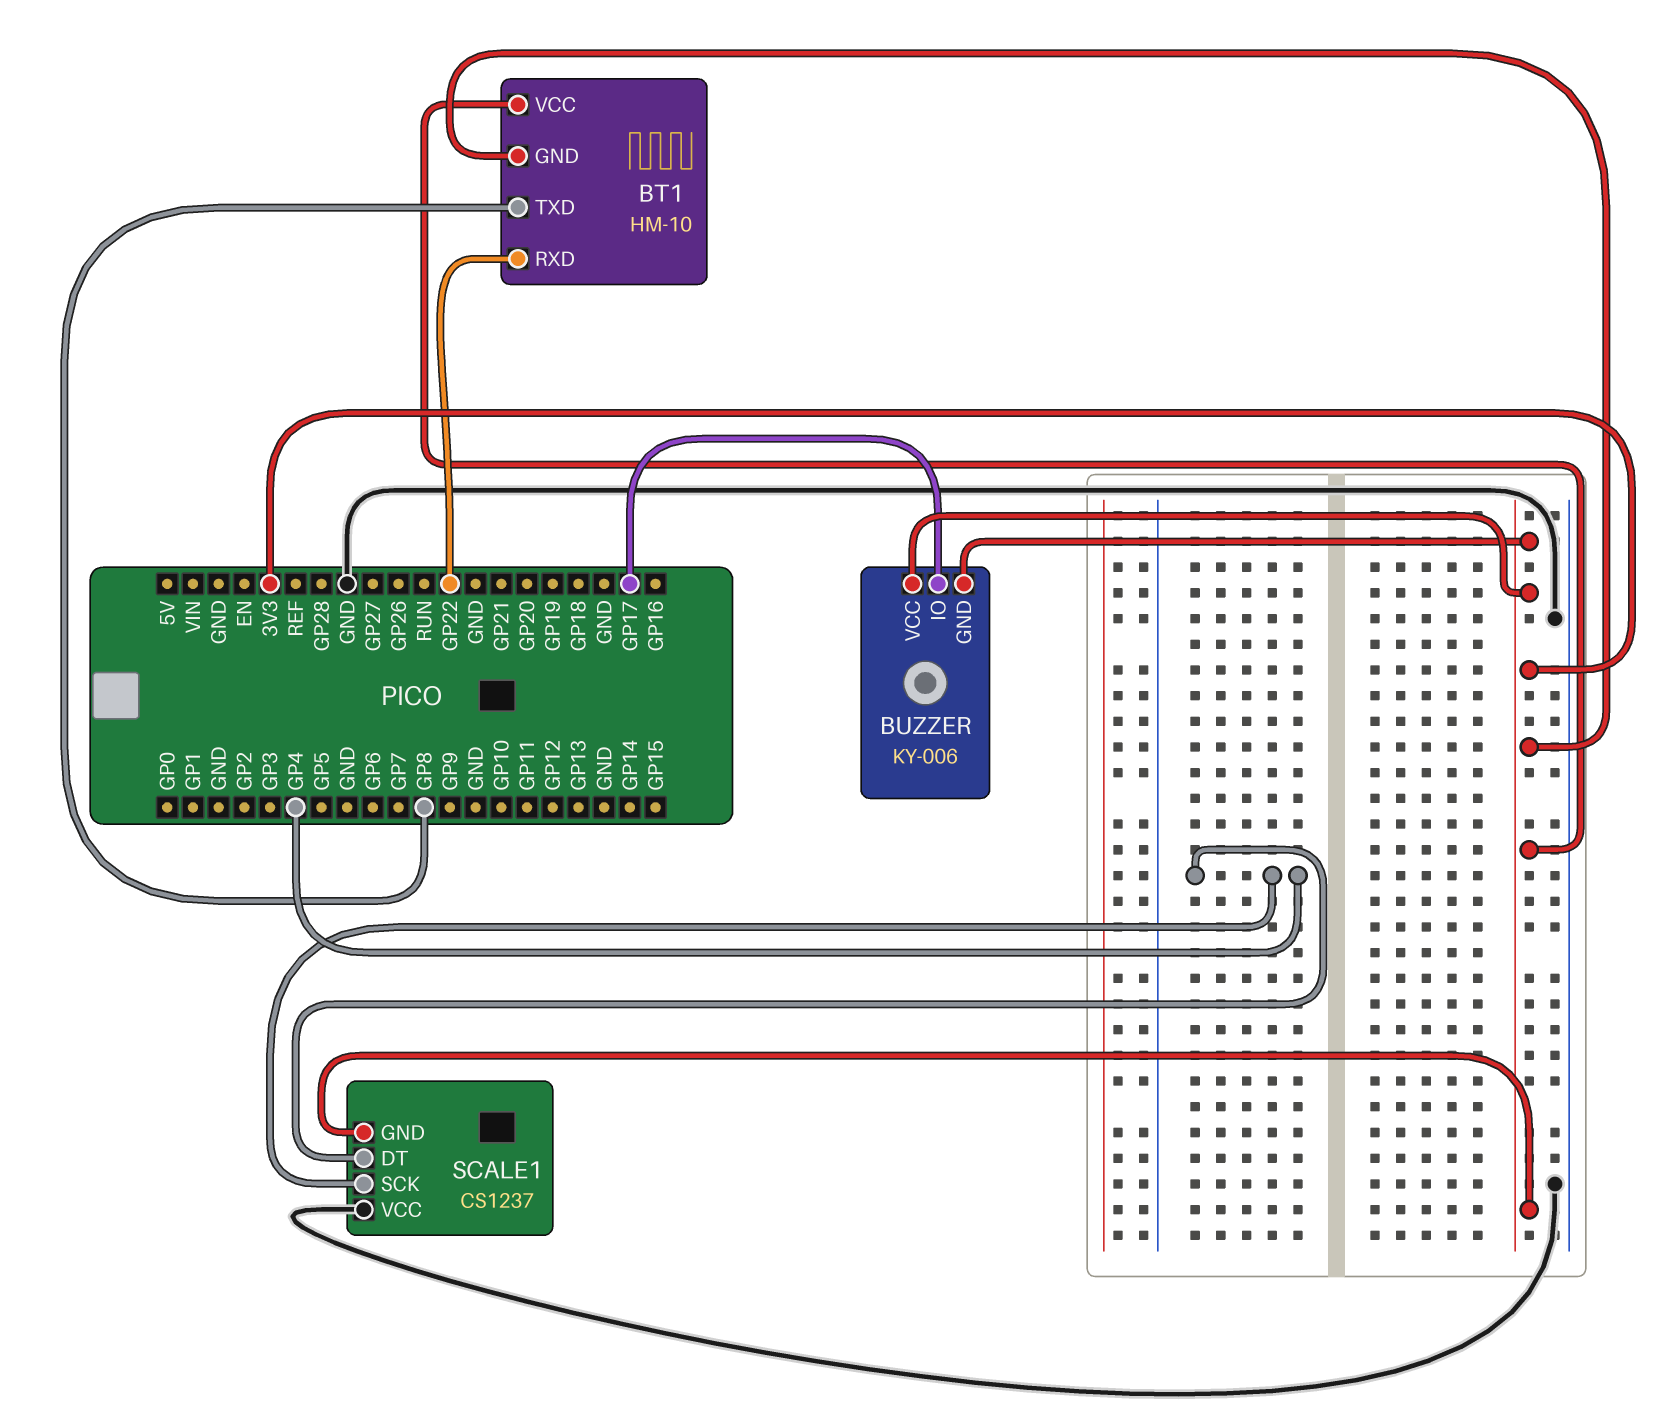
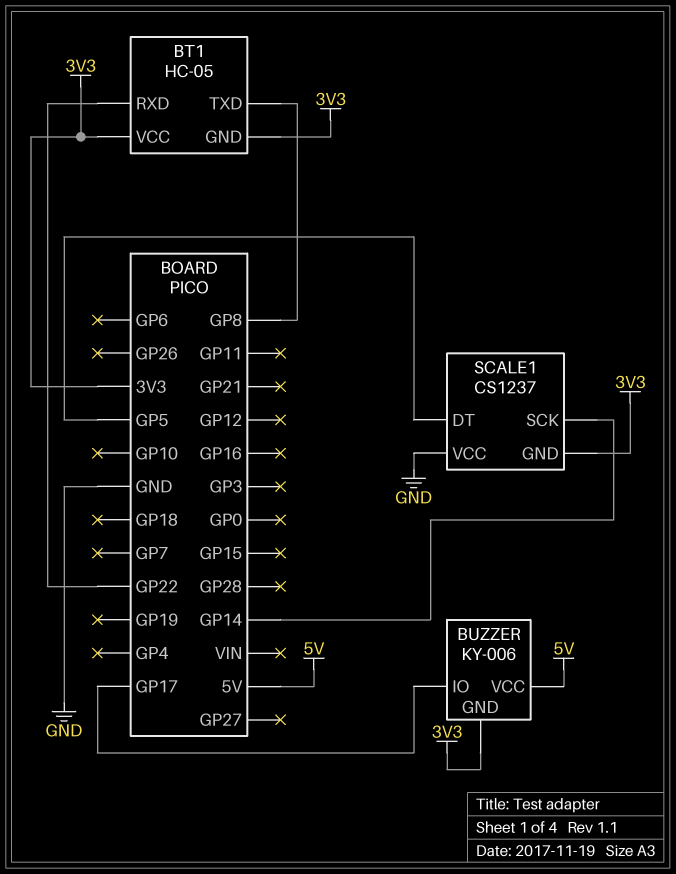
BT1: HM-10 -> HC-05
BUZZER pin VCC: 3V3 -> 5V
SCALE1 pin DT: GP4 -> GP5
SCALE1 pin SCK: GP4 -> GP14

